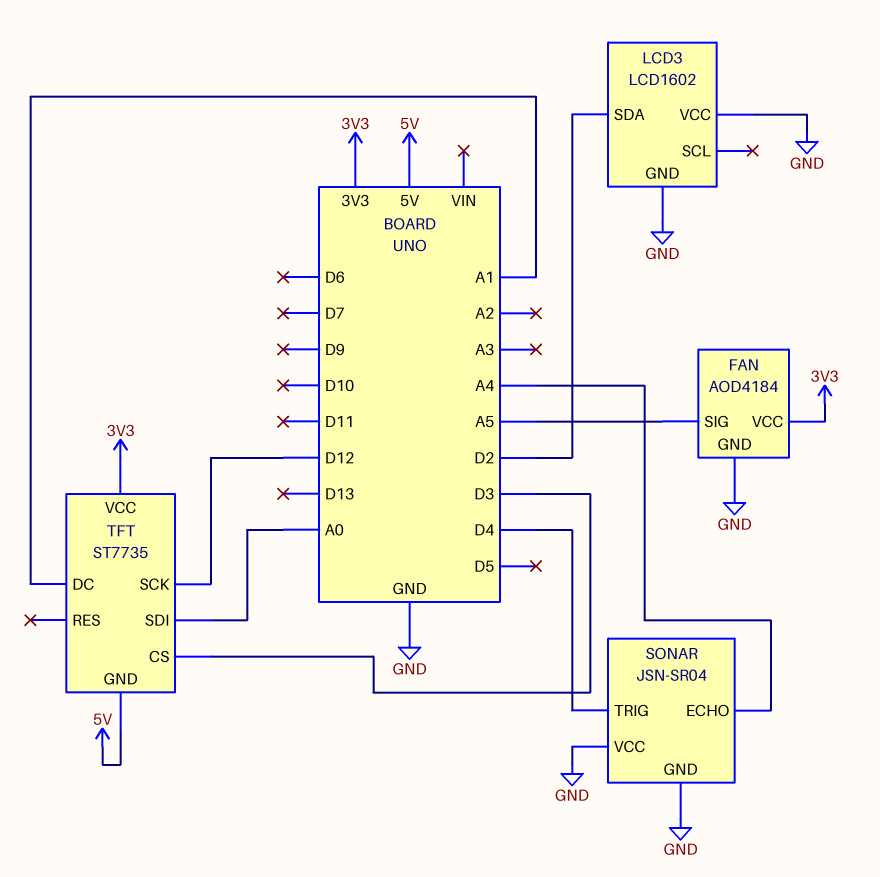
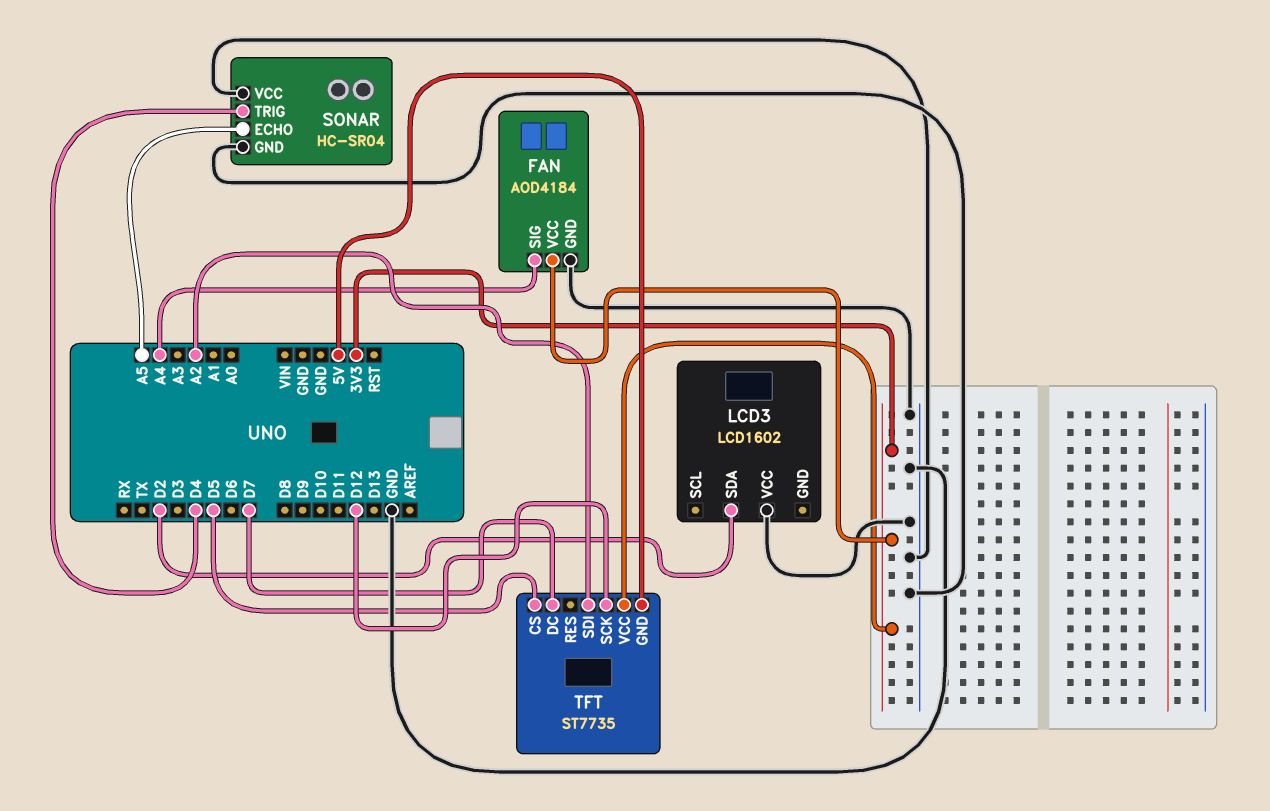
FAN pin SIG: A5 -> A4
LCD3 pin GND: GND -> none
SONAR: JSN-SR04 -> HC-SR04
SONAR pin ECHO: A4 -> A5
TFT pin CS: D3 -> D5
TFT pin DC: A1 -> D7
TFT pin SDI: A0 -> A2

